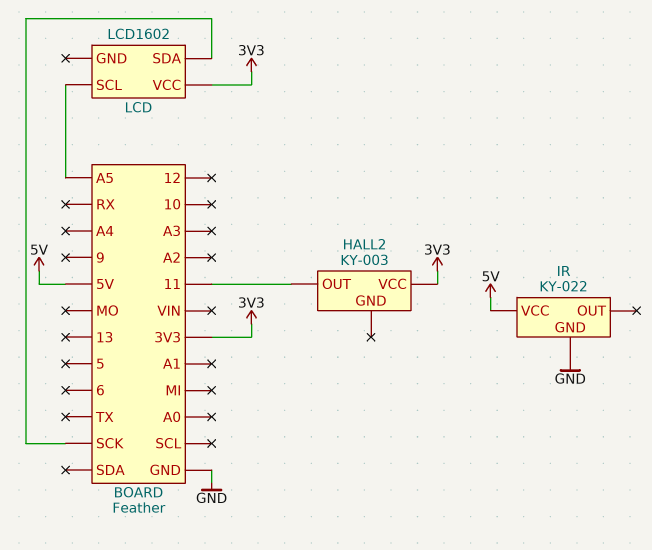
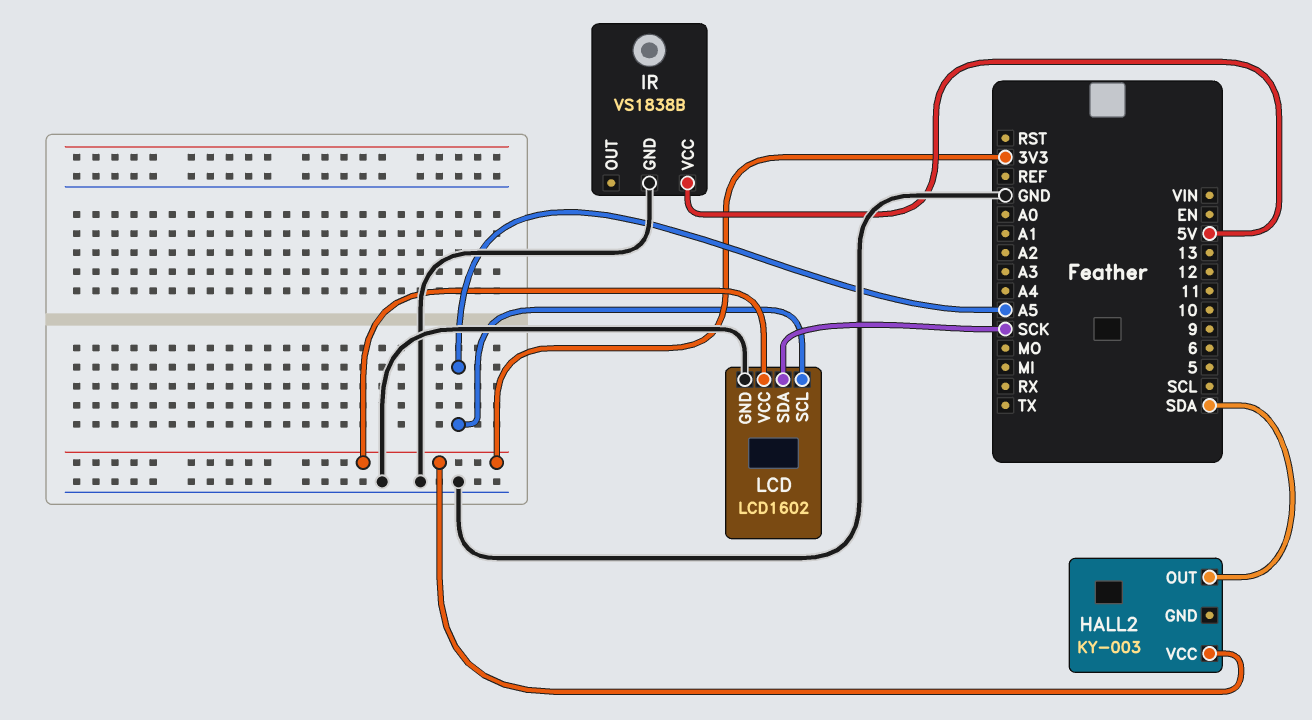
HALL2 pin OUT: 11 -> SDA
IR: KY-022 -> VS1838B
LCD pin GND: none -> GND

